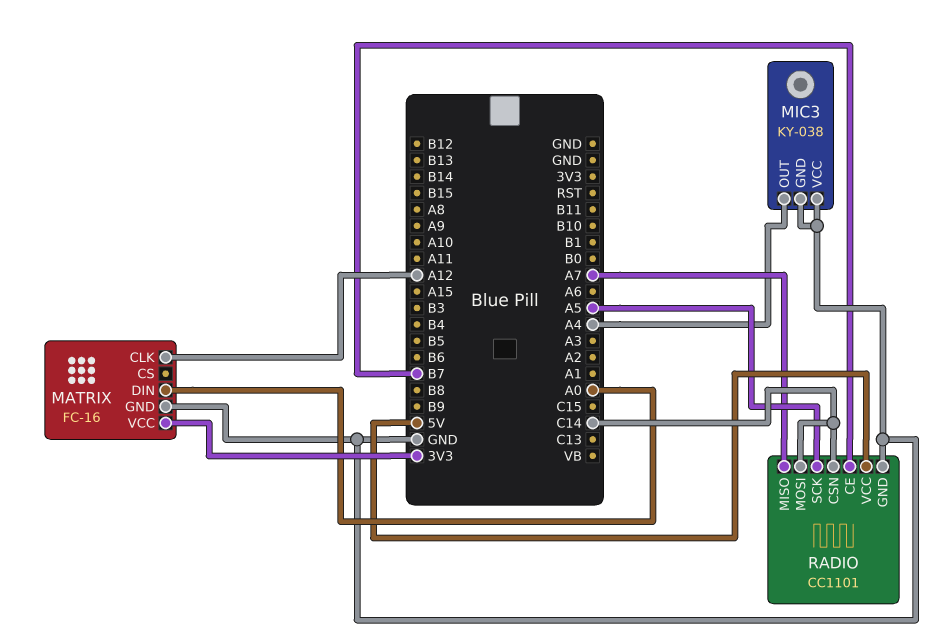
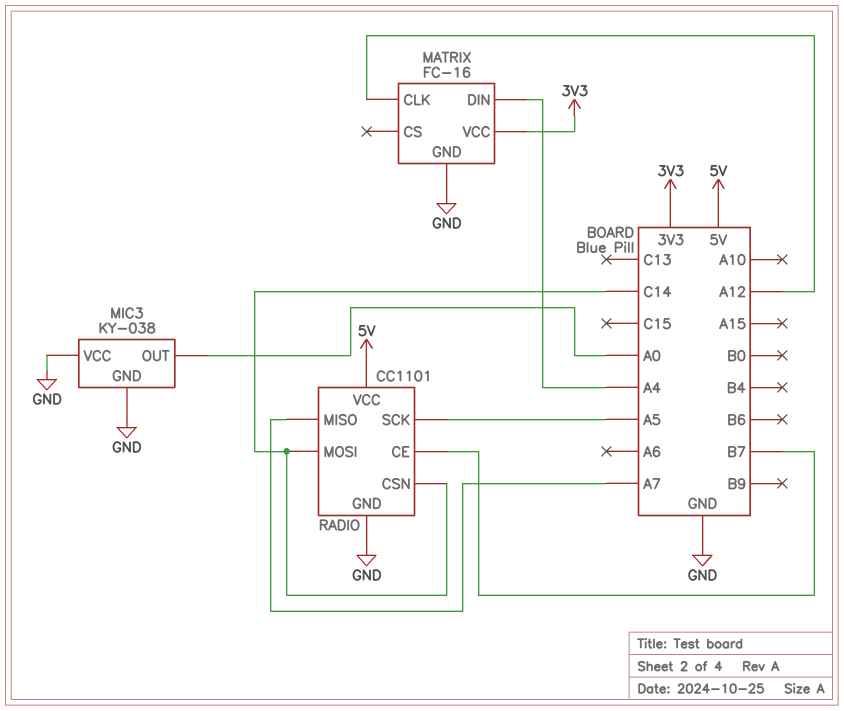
MATRIX pin DIN: A0 -> A4
MIC3 pin OUT: A4 -> A0

